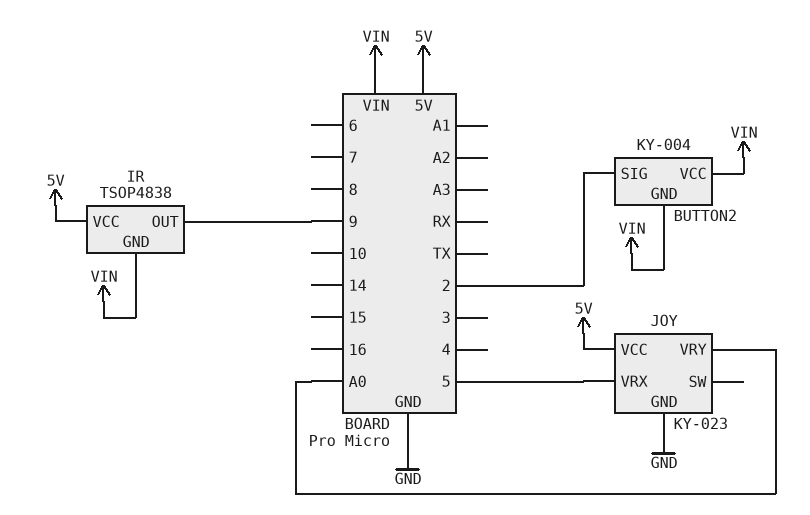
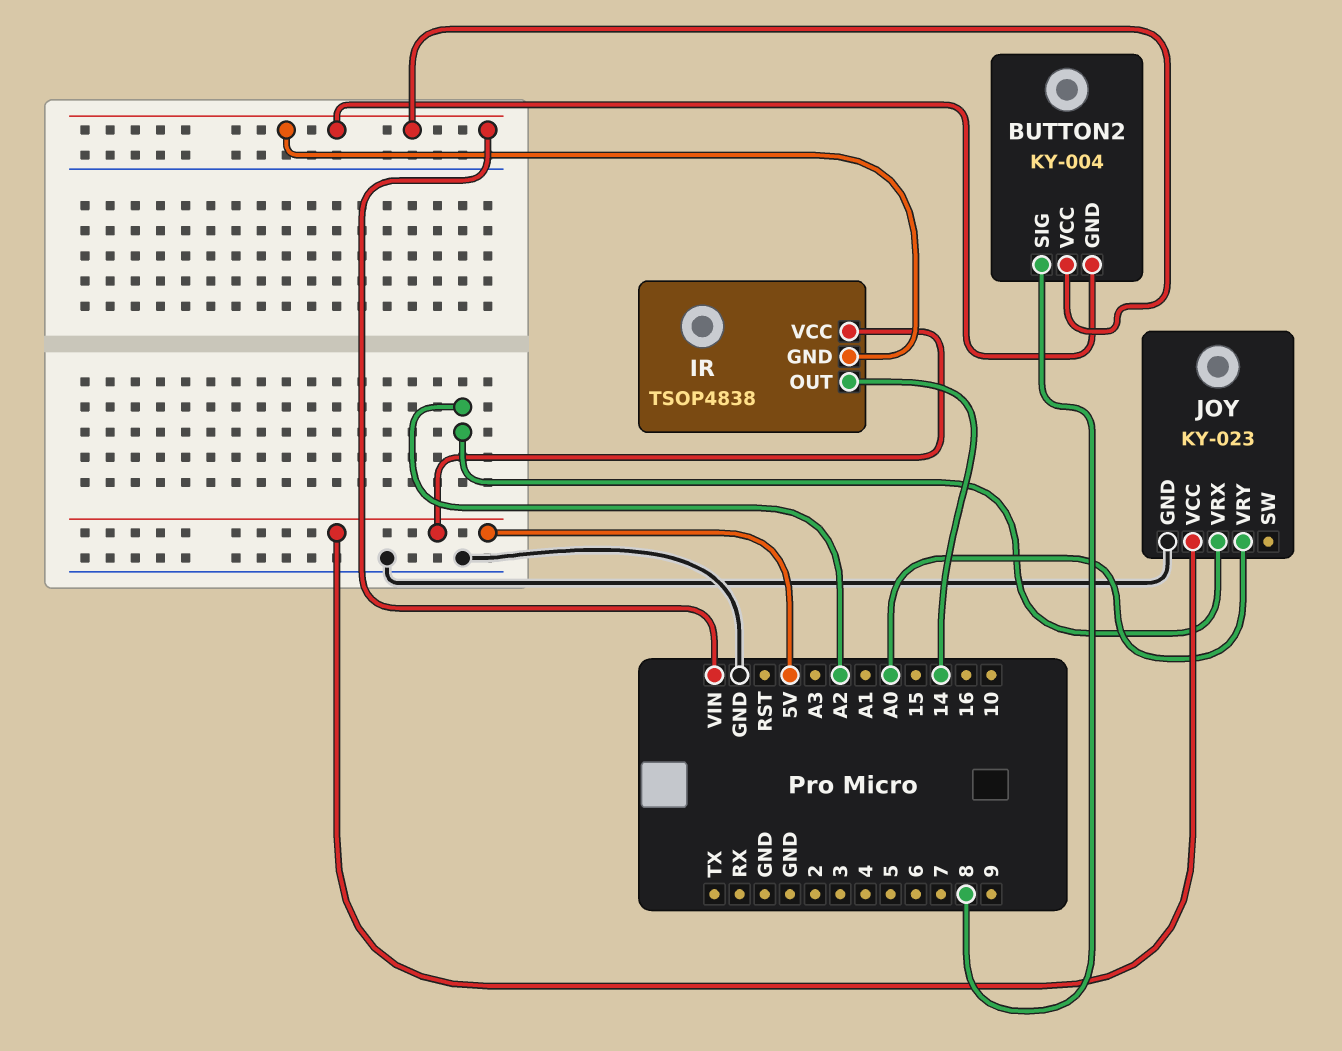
BUTTON2 pin SIG: 2 -> 8
IR pin OUT: 9 -> 14
JOY pin VRX: 5 -> A2

